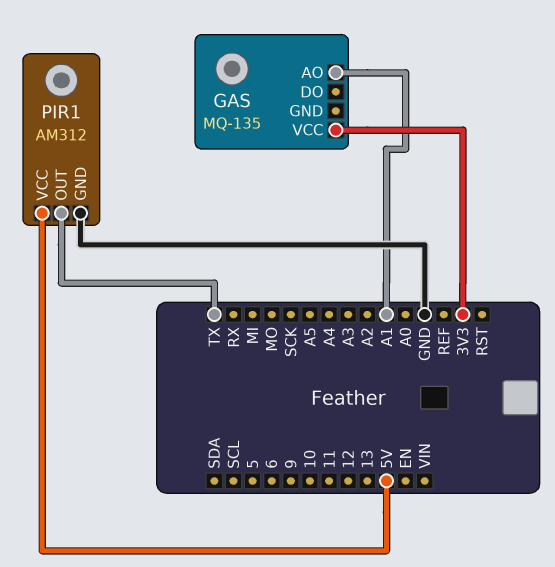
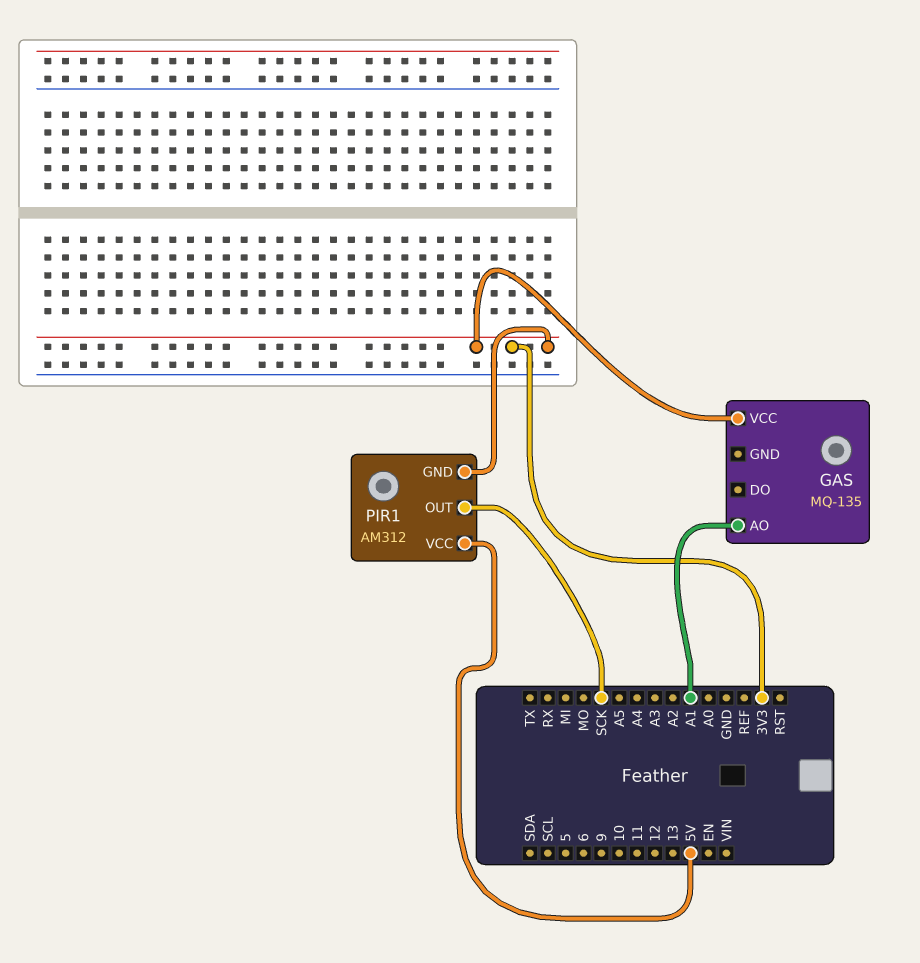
PIR1 pin GND: GND -> 3V3
PIR1 pin OUT: TX -> SCK

